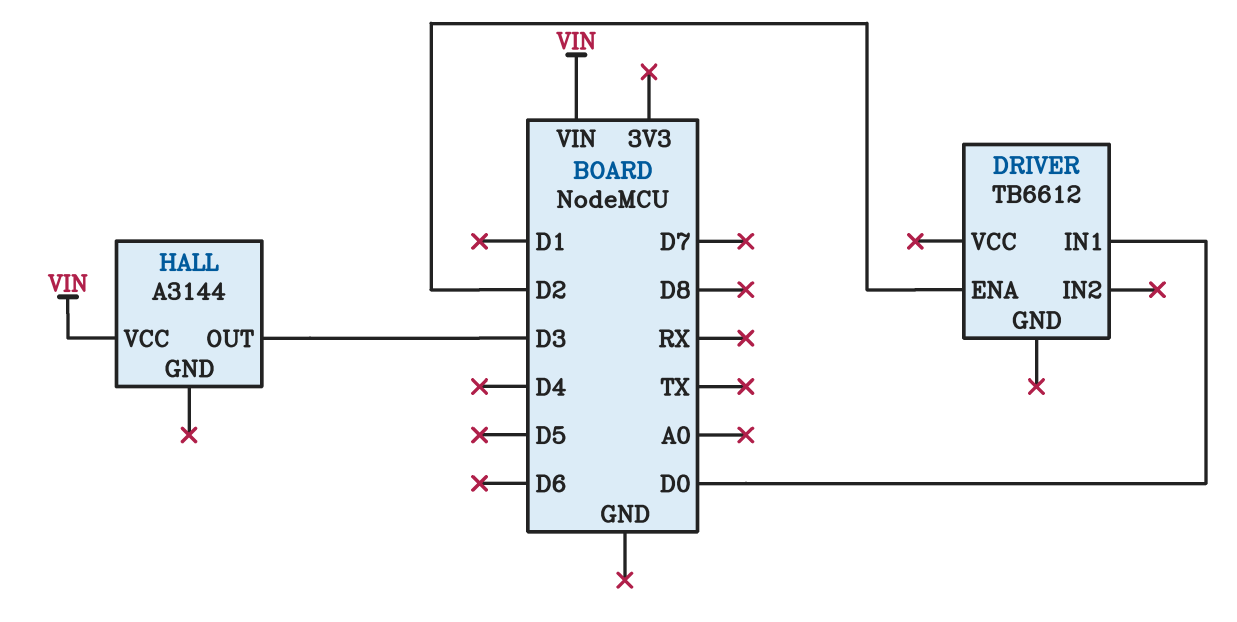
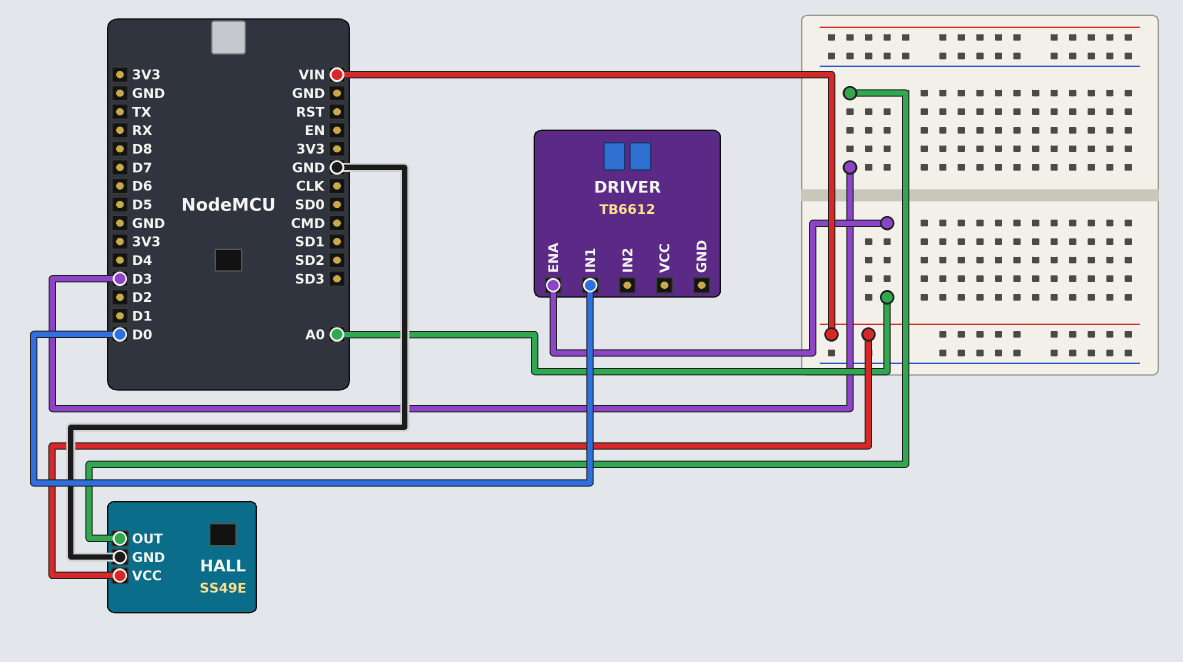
DRIVER pin ENA: D2 -> A0
HALL: A3144 -> SS49E
HALL pin GND: none -> GND

